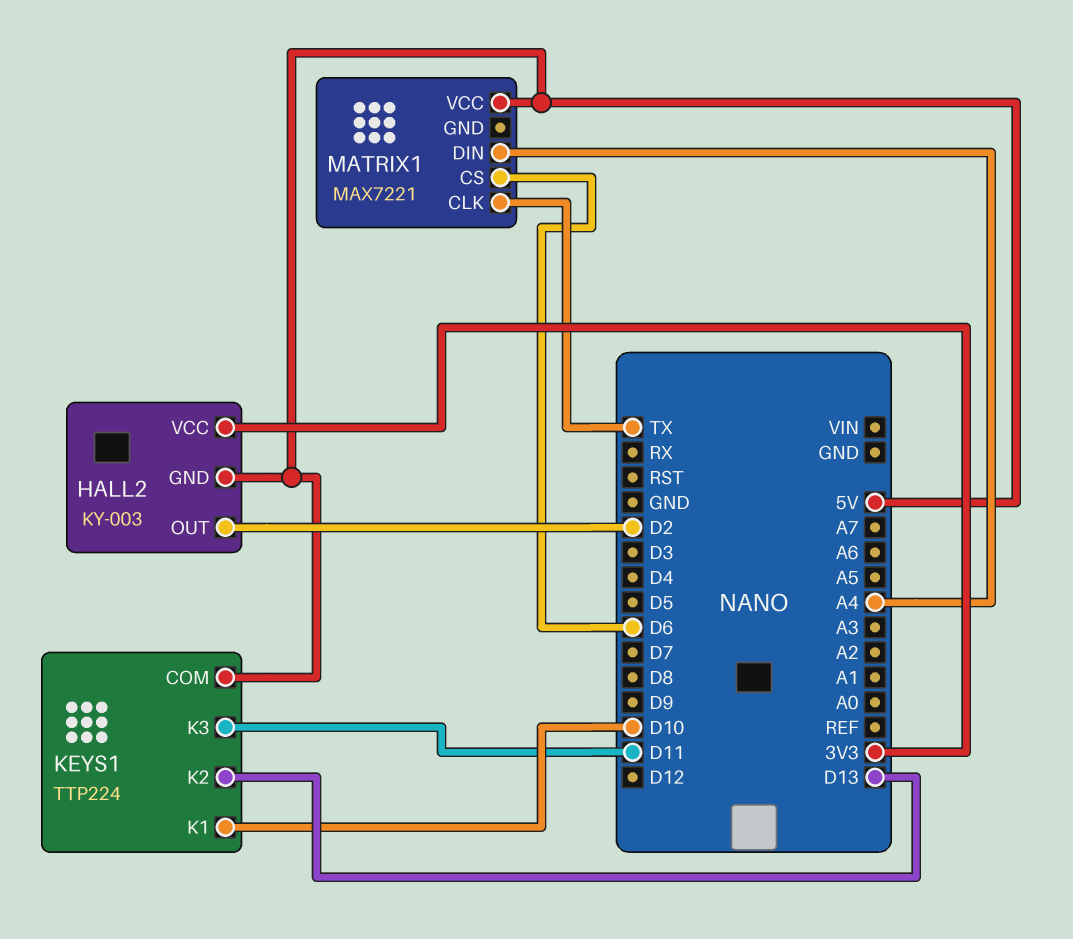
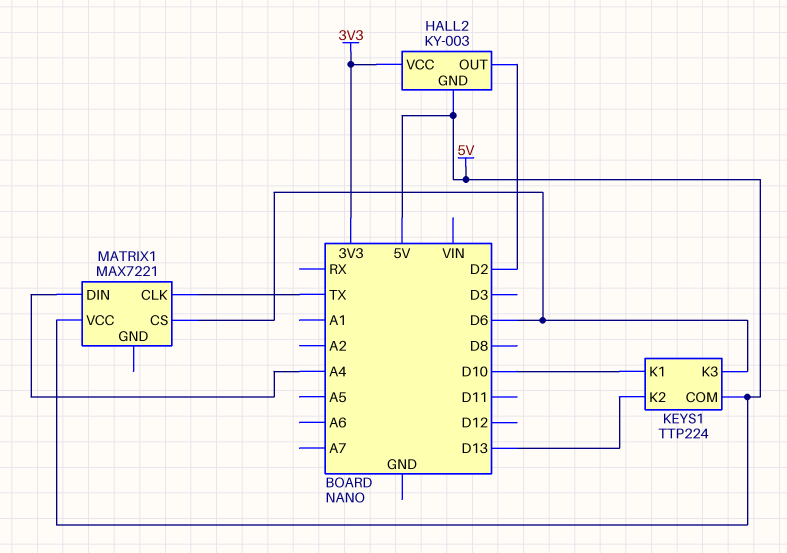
KEYS1 pin K3: D11 -> D6

